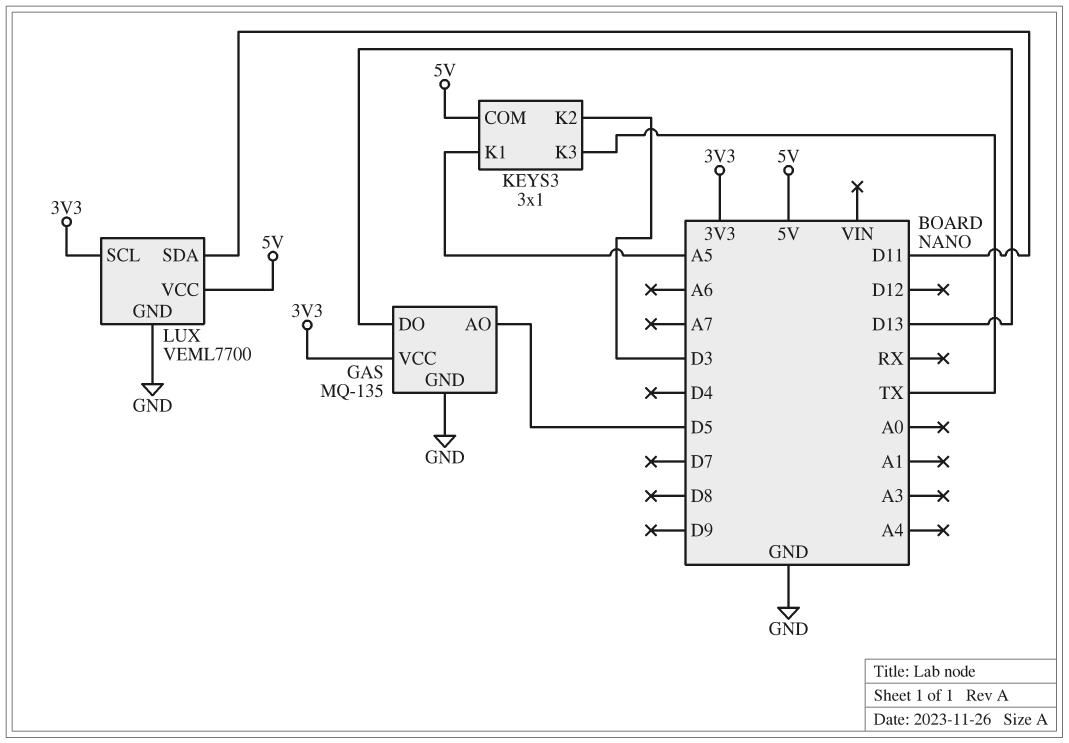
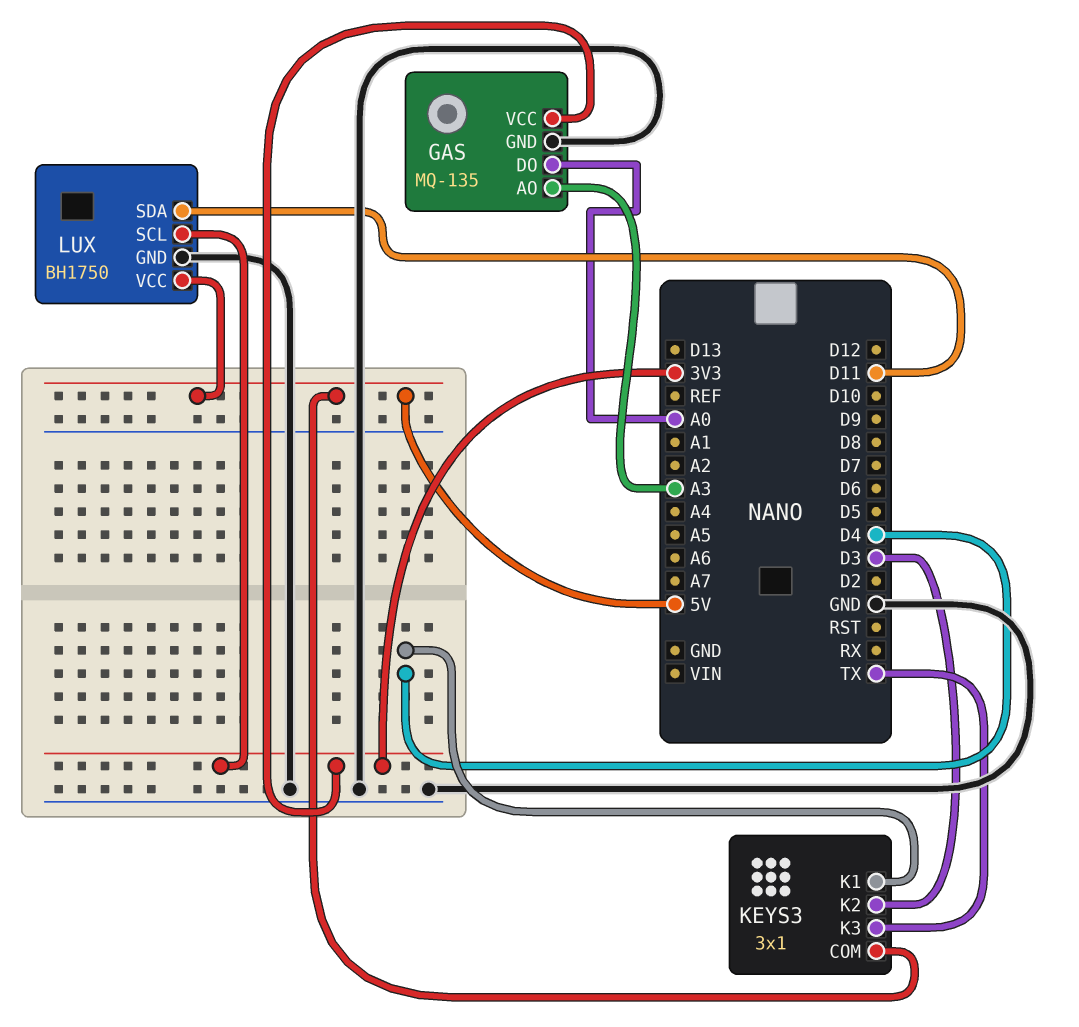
GAS pin AO: D5 -> A3
GAS pin DO: D13 -> A0
KEYS3 pin K1: A5 -> D4
LUX: VEML7700 -> BH1750

